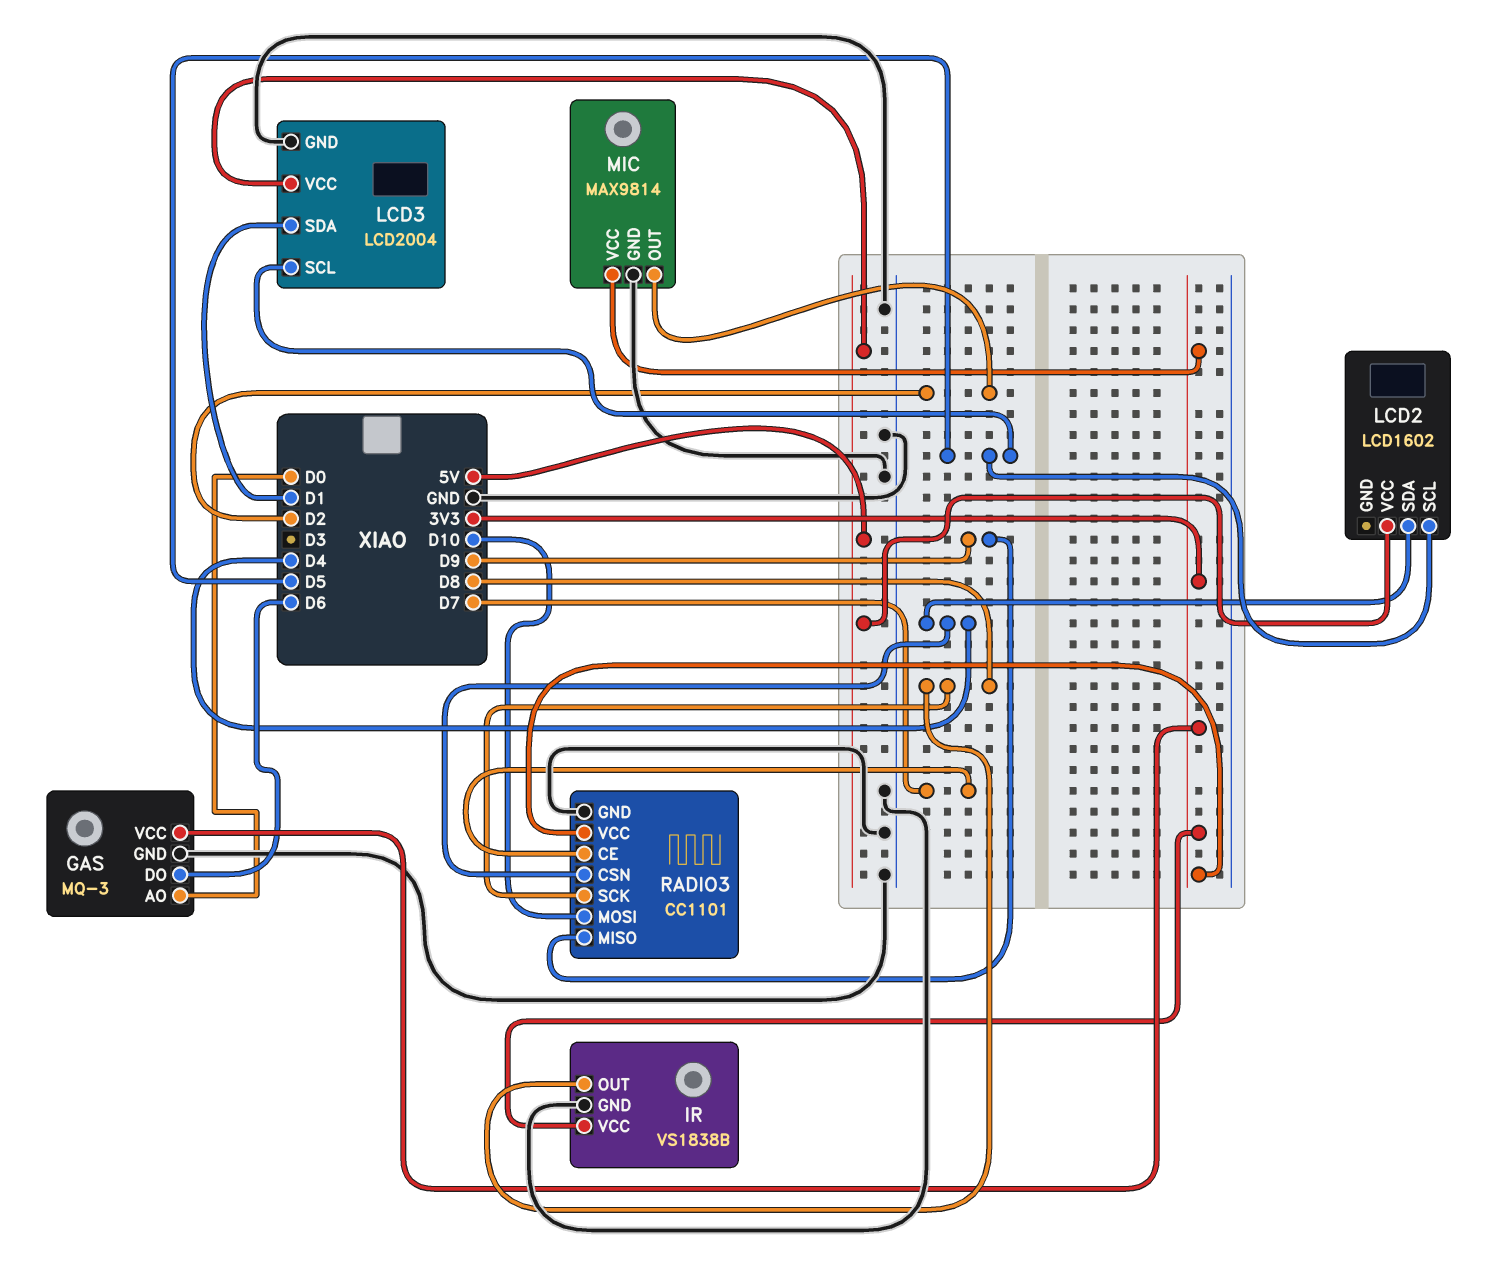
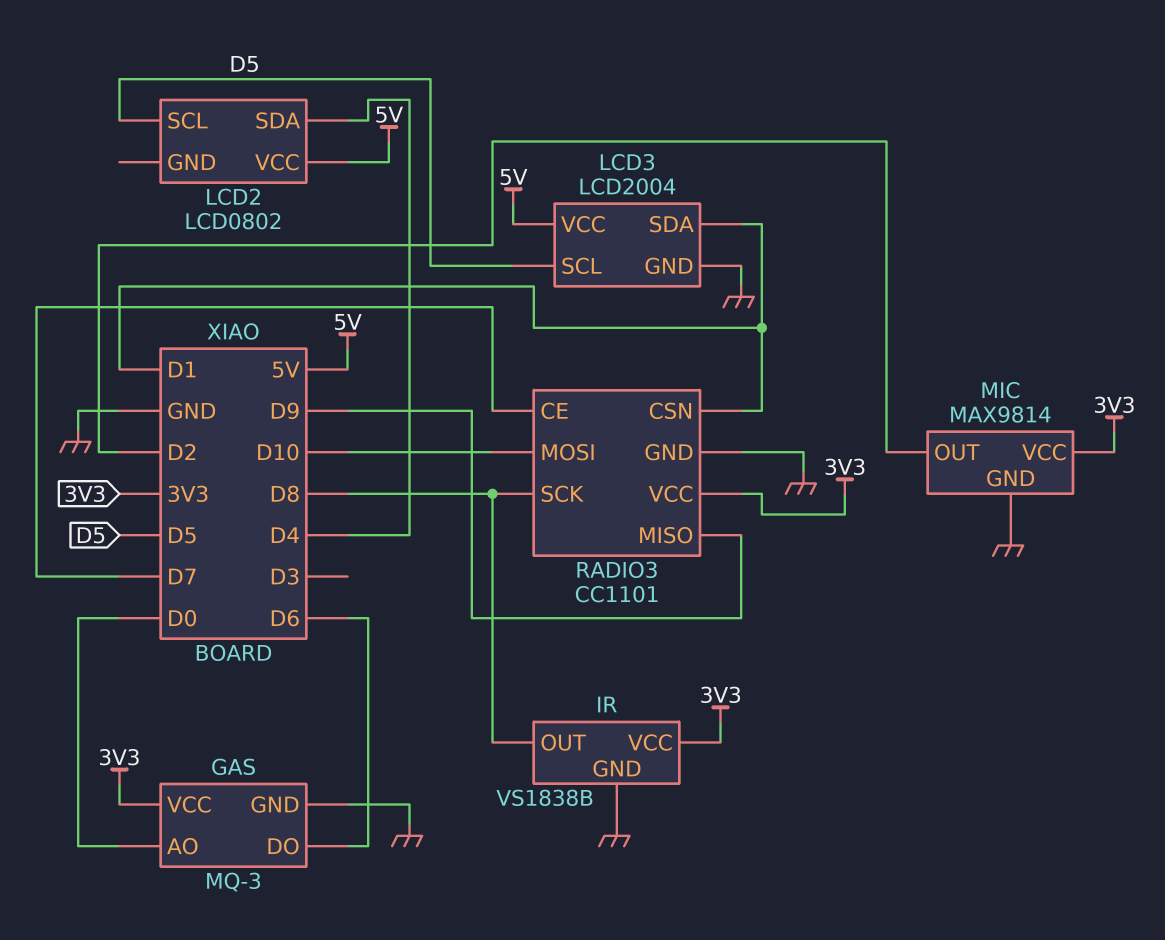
LCD2: LCD1602 -> LCD0802
RADIO3 pin CSN: D4 -> D1

